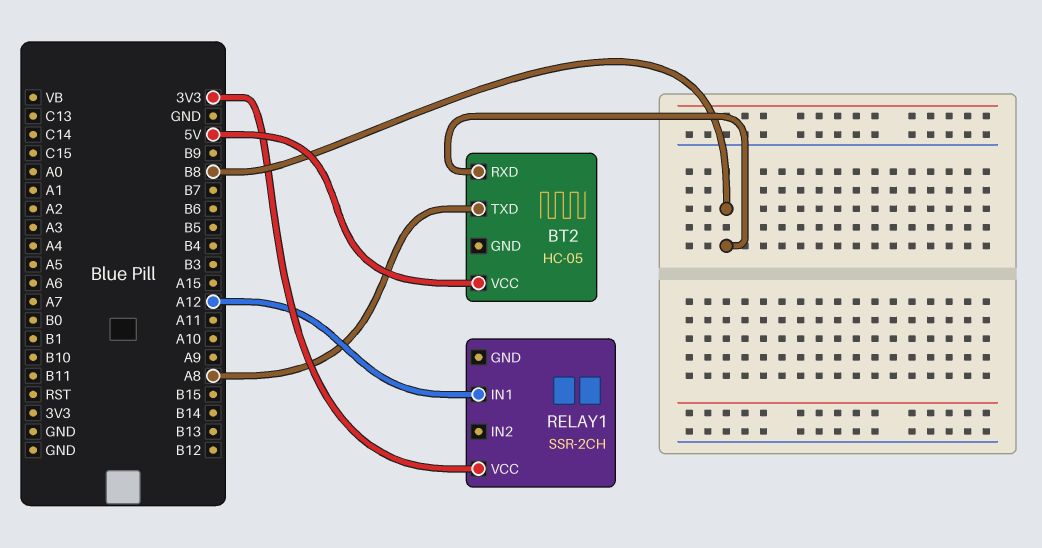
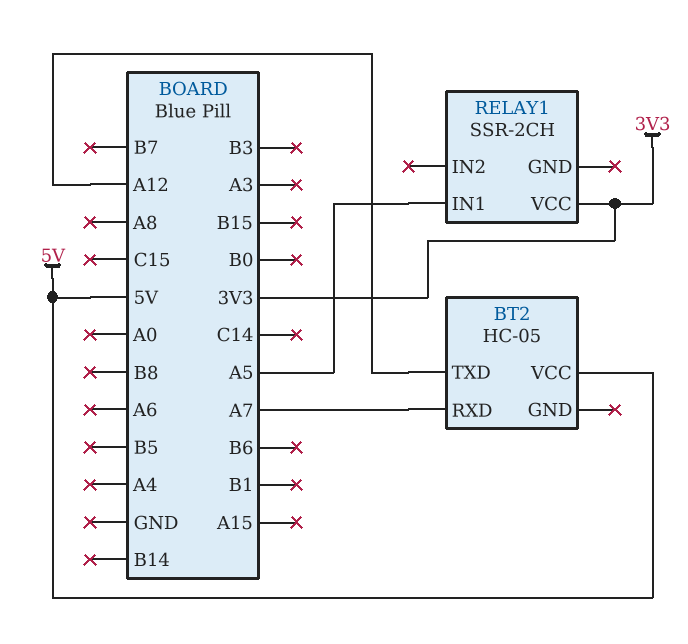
BT2 pin RXD: B8 -> A7
BT2 pin TXD: A8 -> A12
RELAY1 pin IN1: A12 -> A5

